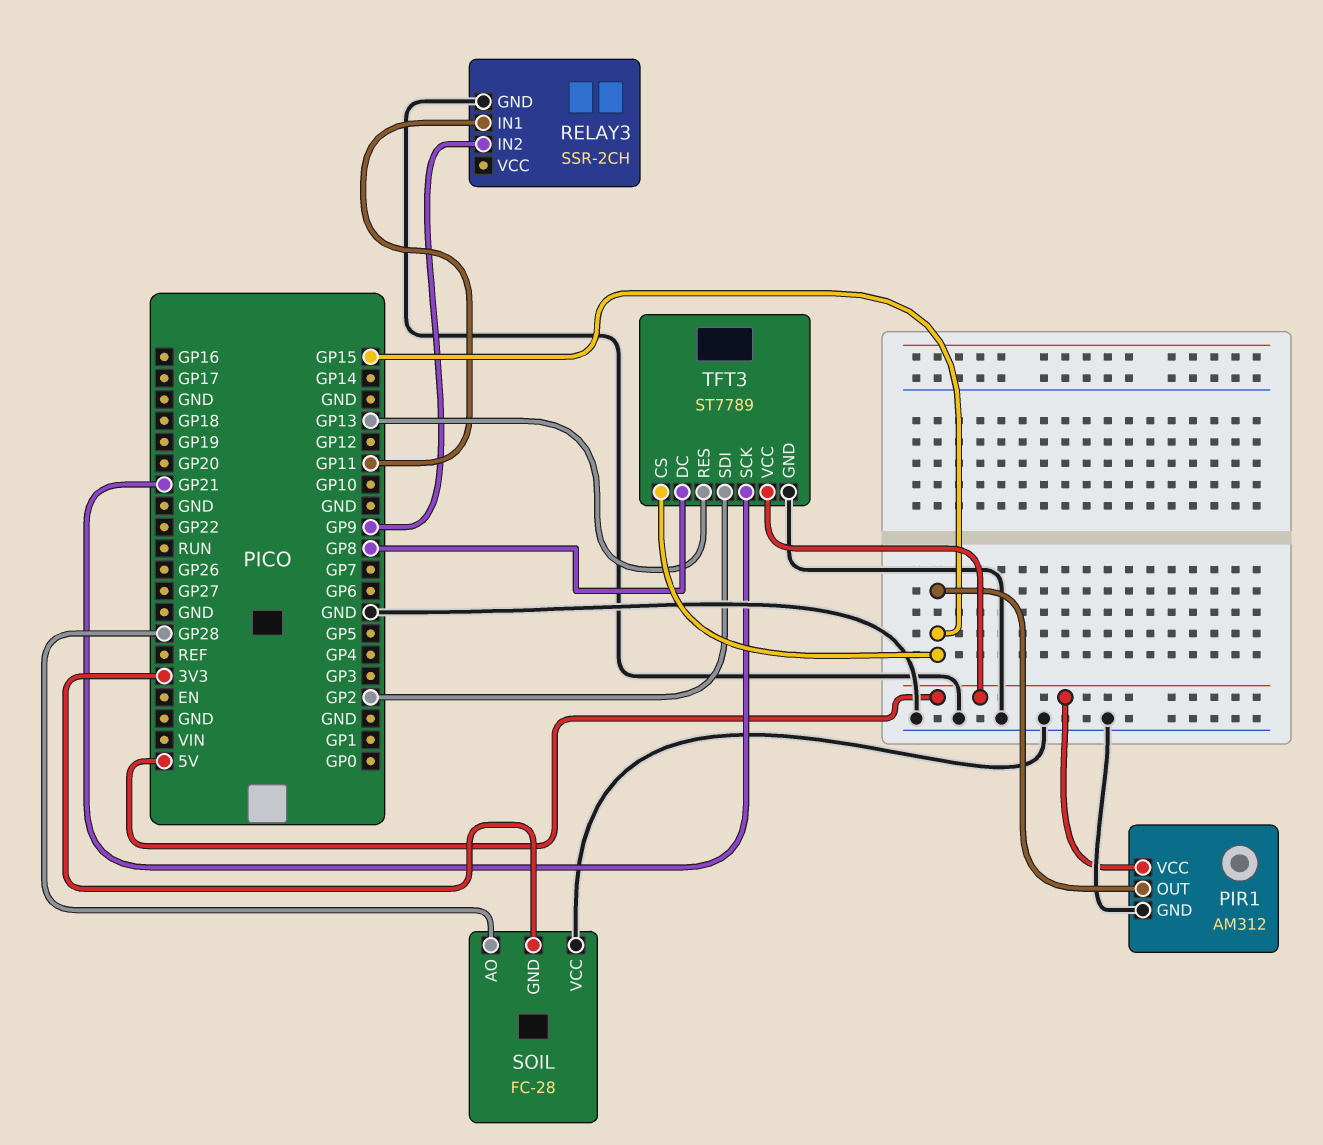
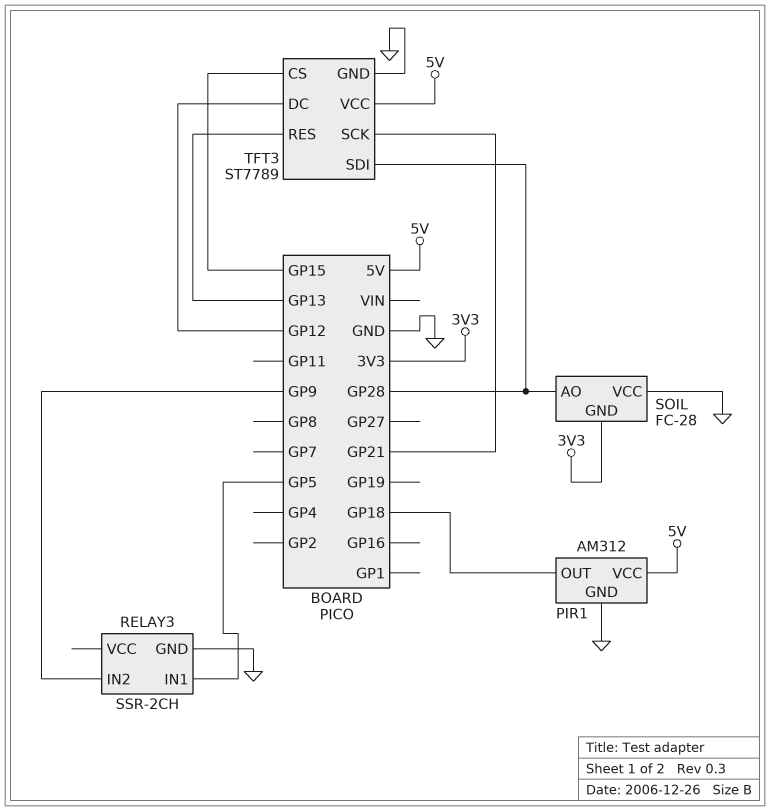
PIR1 pin OUT: GP15 -> GP18
RELAY3 pin IN1: GP11 -> GP5
TFT3 pin DC: GP8 -> GP12
TFT3 pin SDI: GP2 -> GP28

